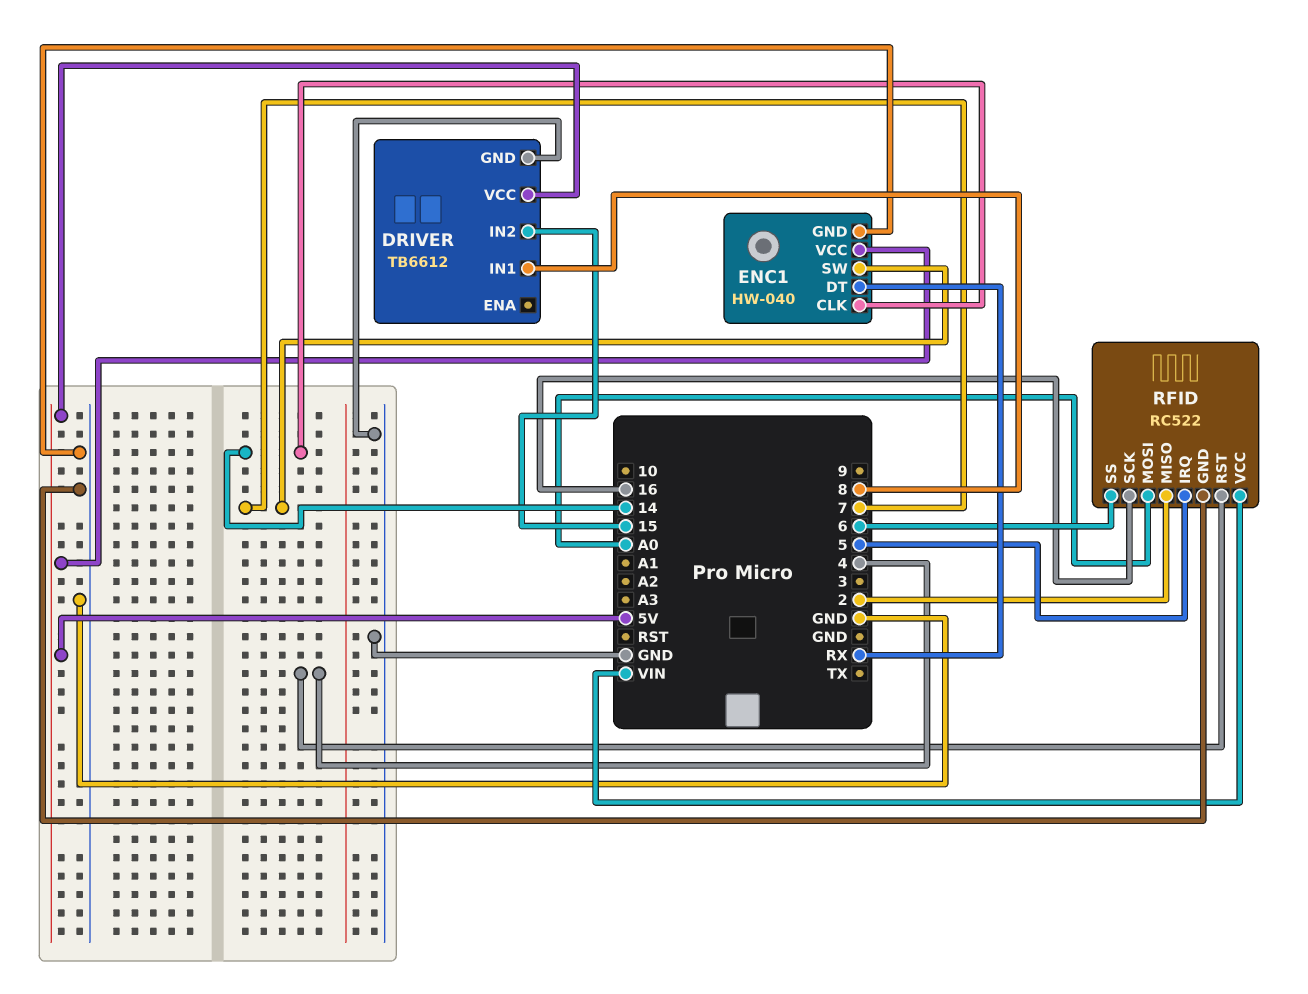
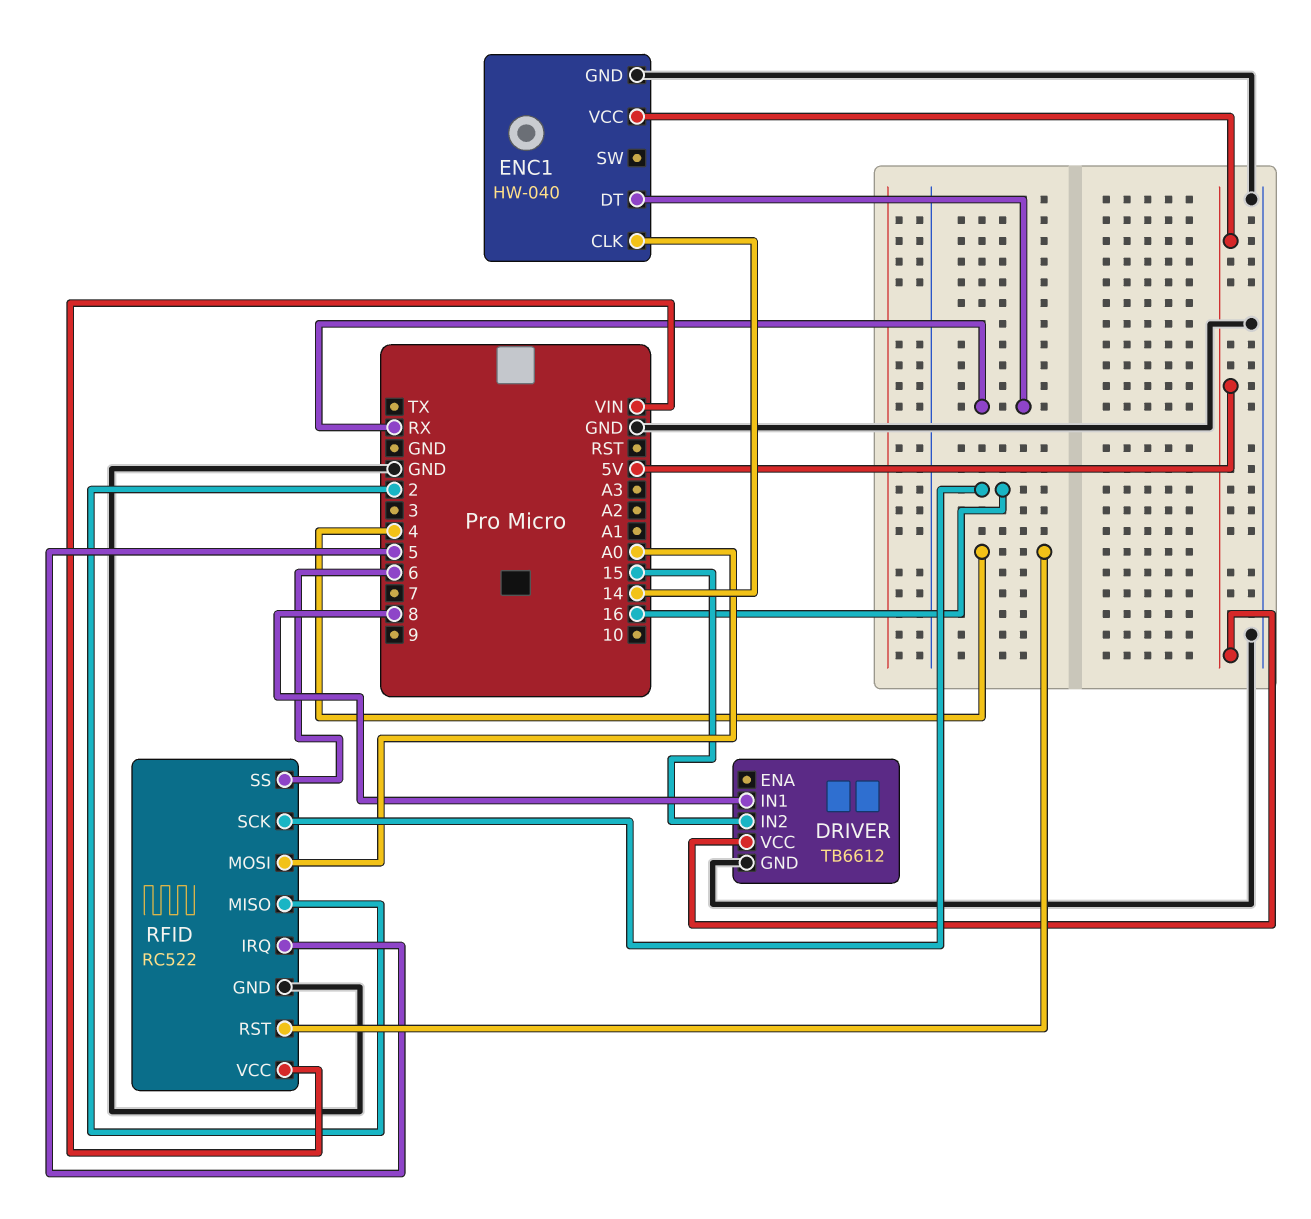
ENC1 pin SW: 7 -> none

